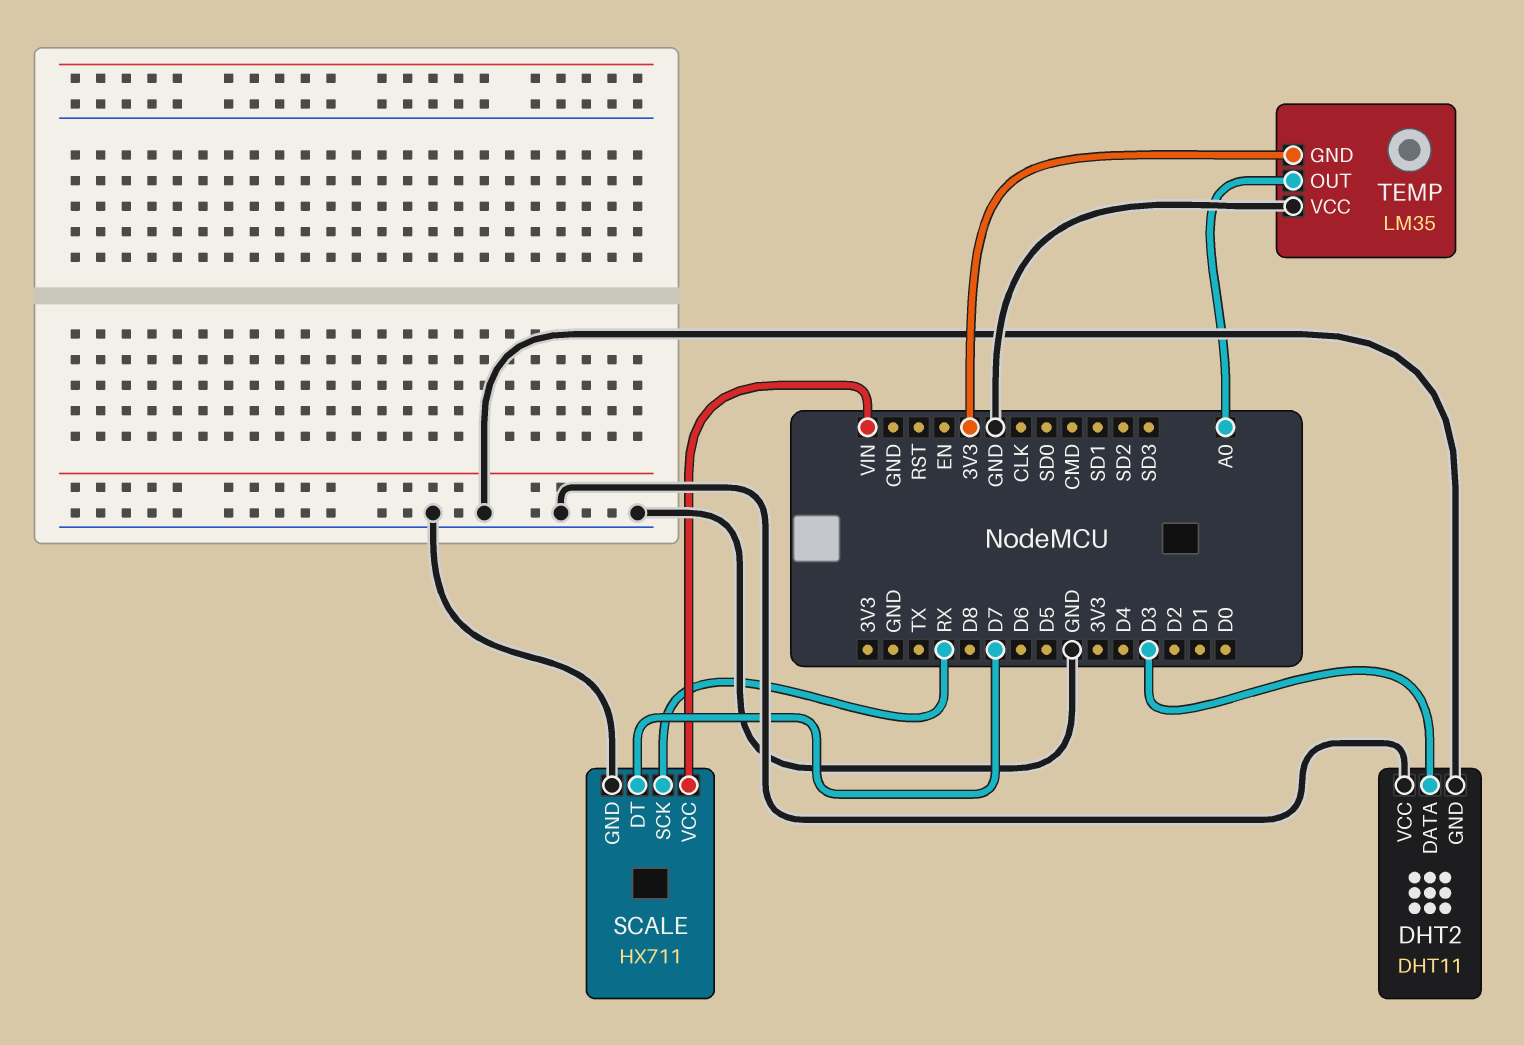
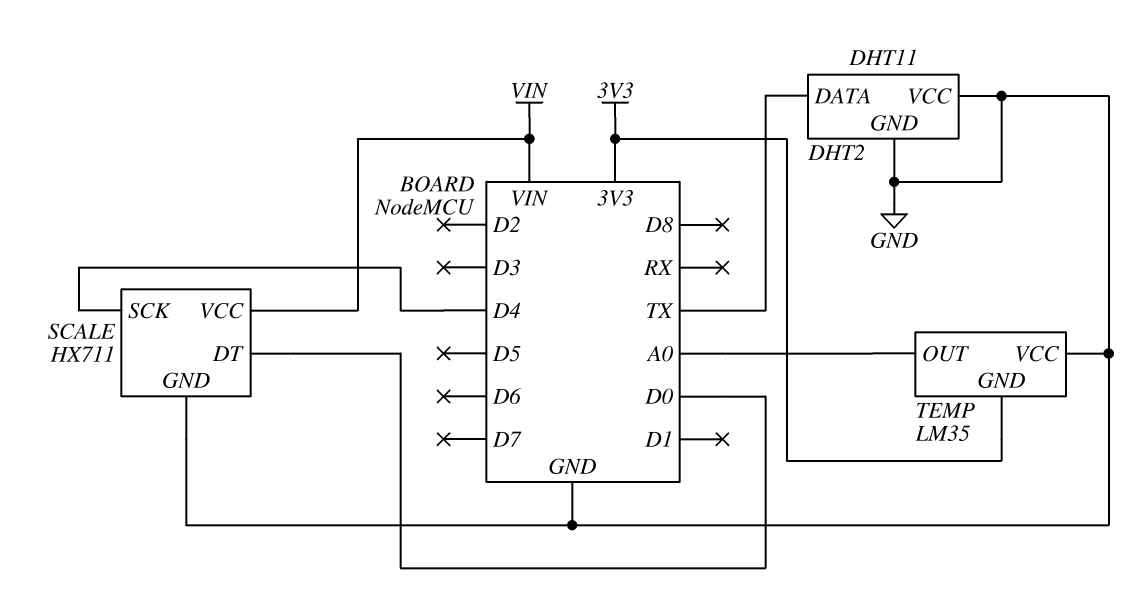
DHT2 pin DATA: D3 -> TX
SCALE pin DT: D7 -> D0
SCALE pin SCK: RX -> D4

